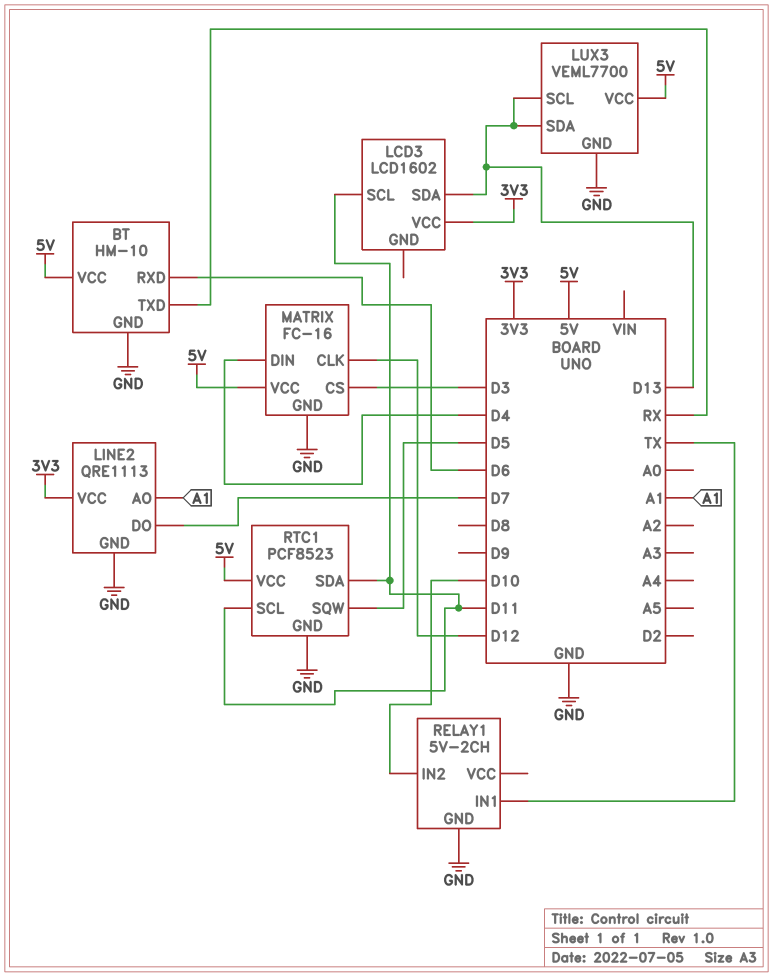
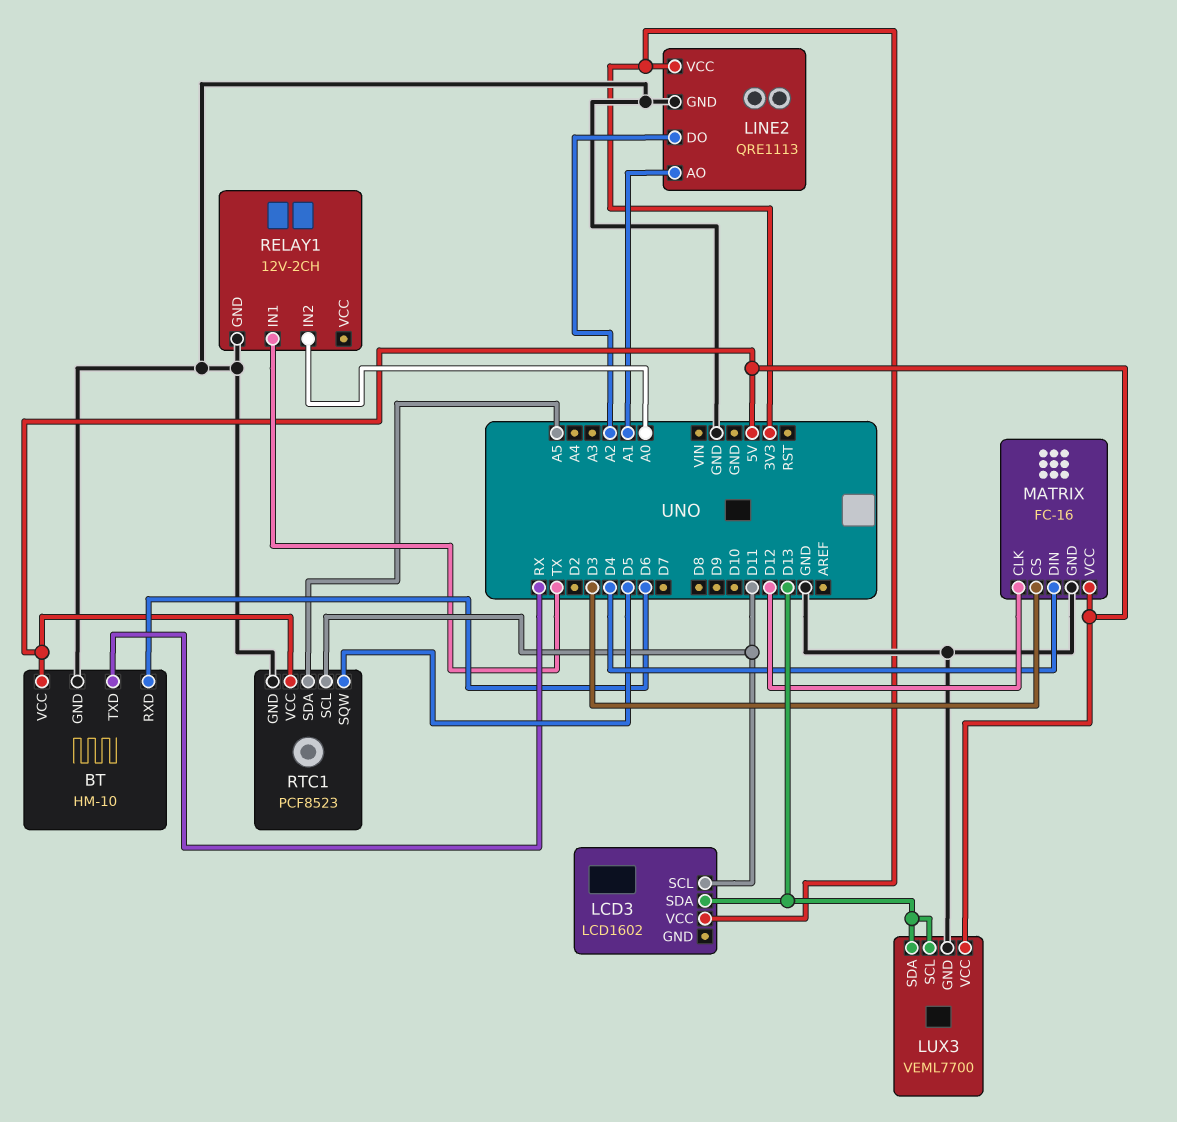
LINE2 pin DO: D7 -> A2
RELAY1: 5V-2CH -> 12V-2CH
RELAY1 pin IN2: D10 -> A0
RTC1 pin SDA: D11 -> A5

